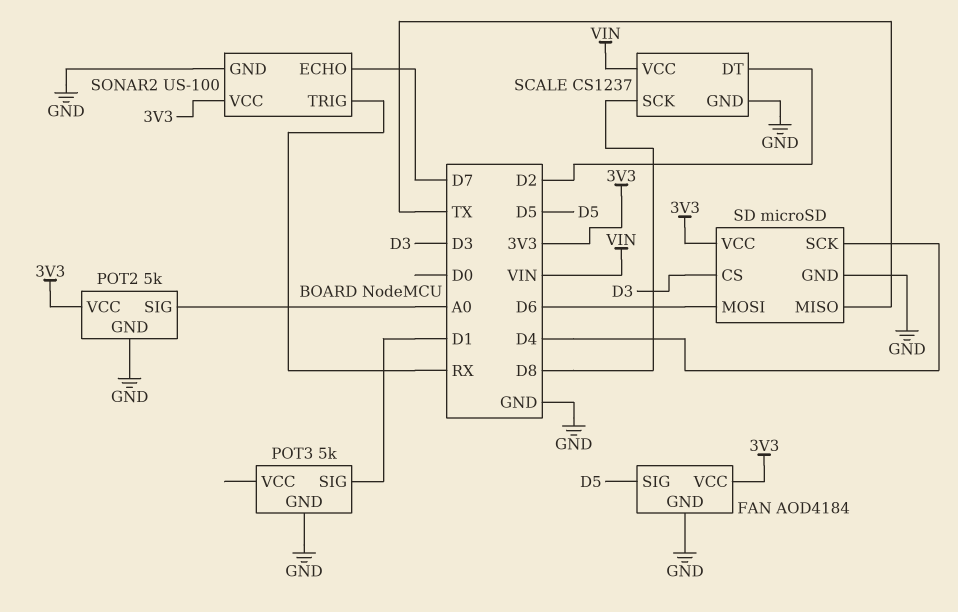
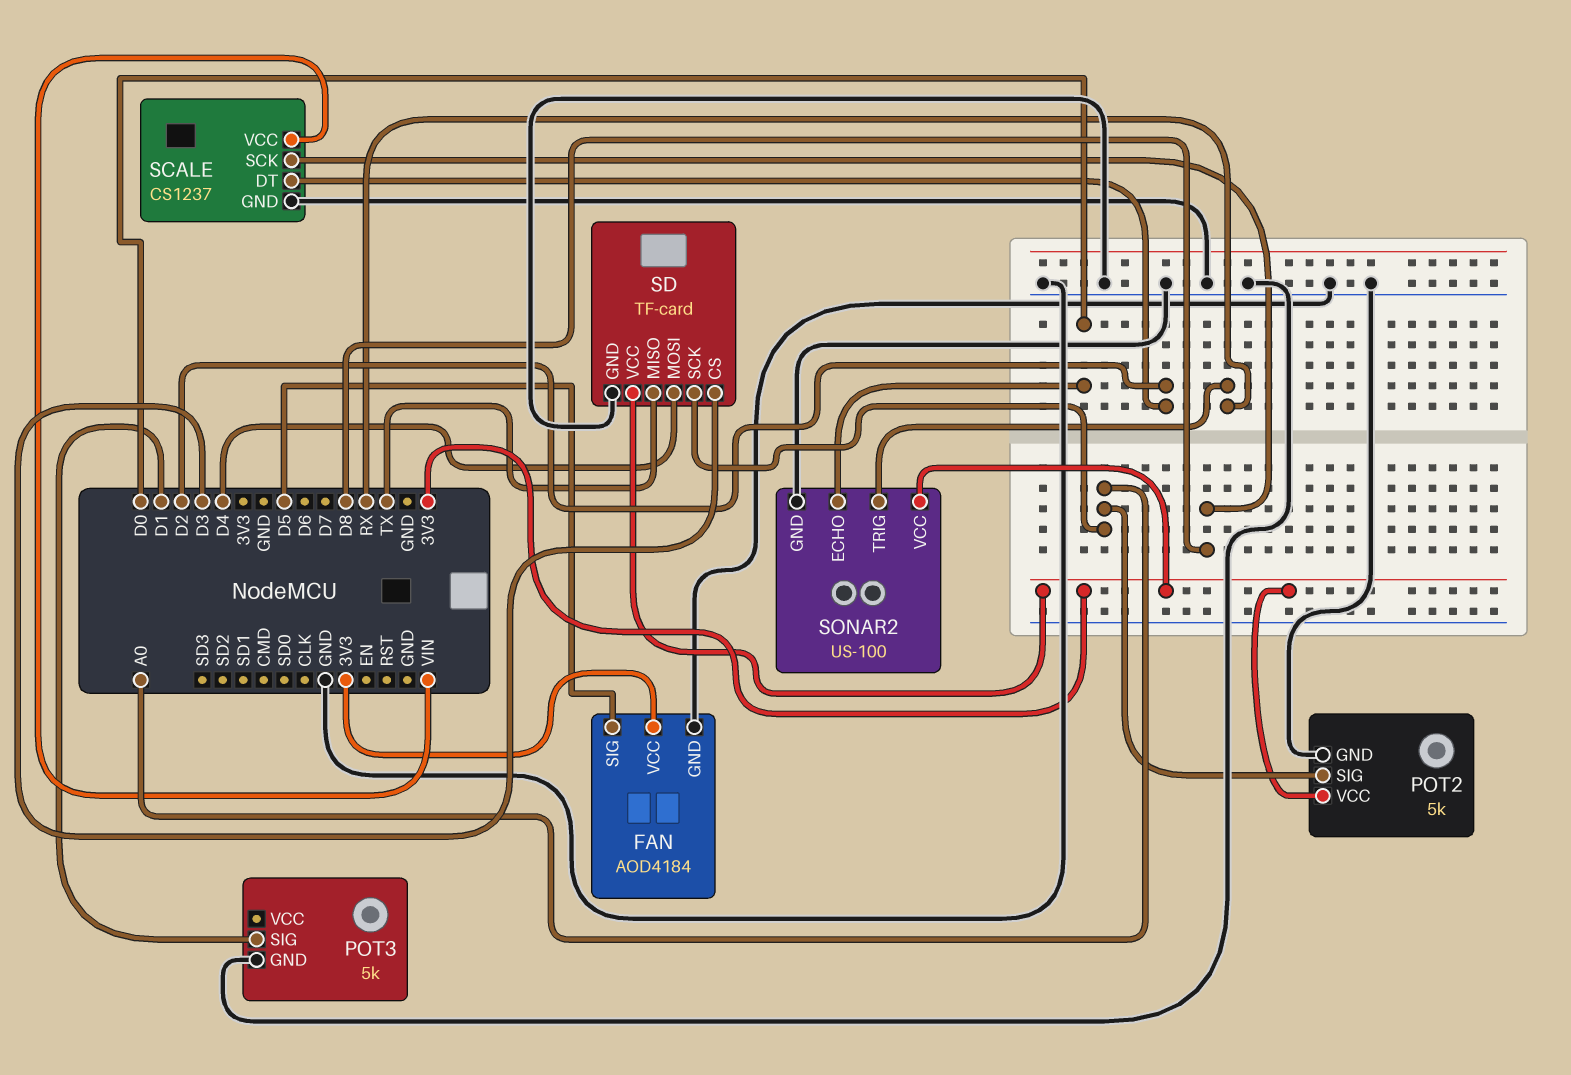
SD: microSD -> TF-card
SD pin MOSI: D6 -> D4
SD pin SCK: D4 -> A0
SONAR2 pin ECHO: D7 -> D0

